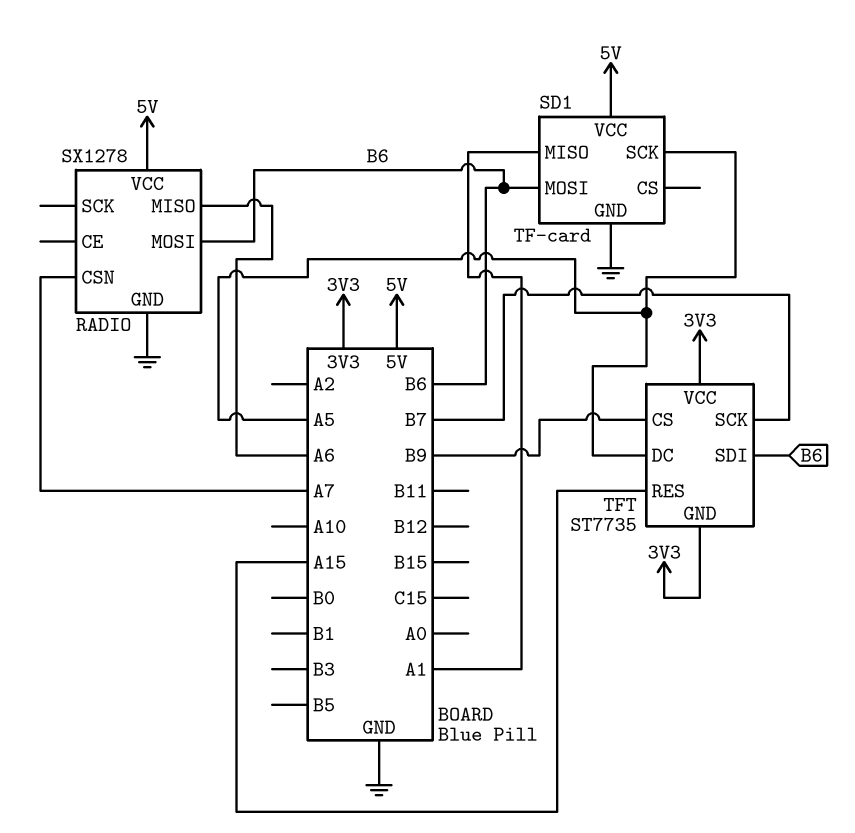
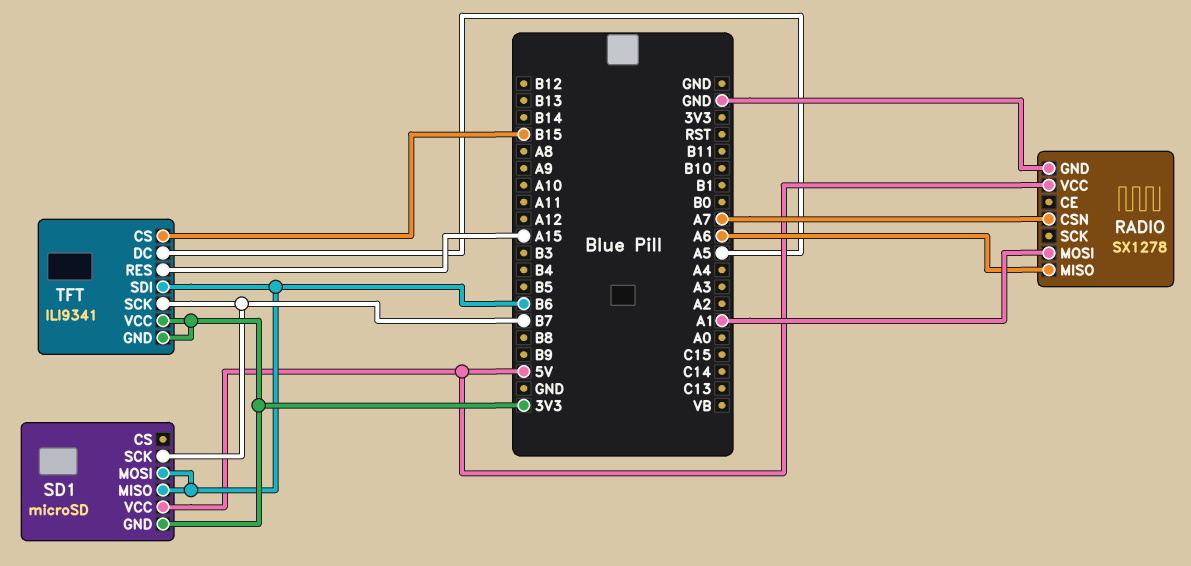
RADIO pin MOSI: B6 -> A1
SD1: TF-card -> microSD
SD1 pin GND: GND -> 3V3
SD1 pin MISO: A1 -> B6
SD1 pin SCK: A5 -> B7
TFT: ST7735 -> ILI9341
TFT pin CS: B9 -> B15

